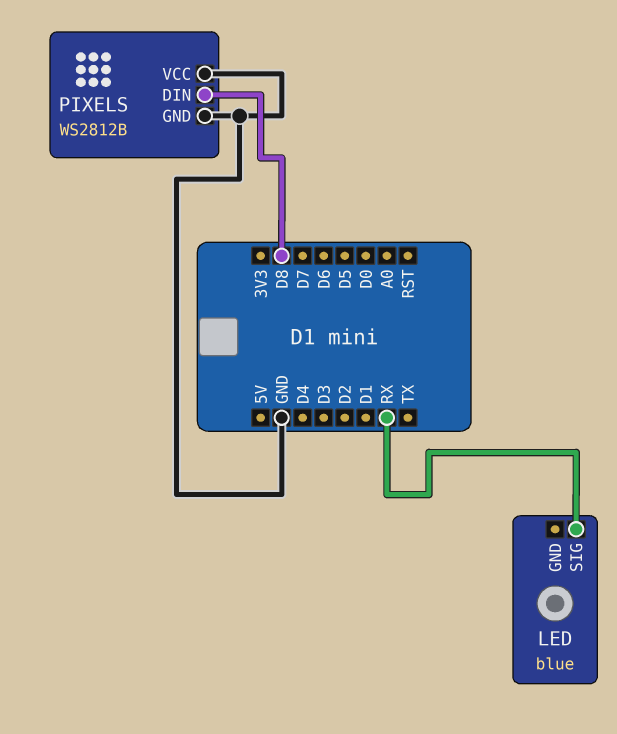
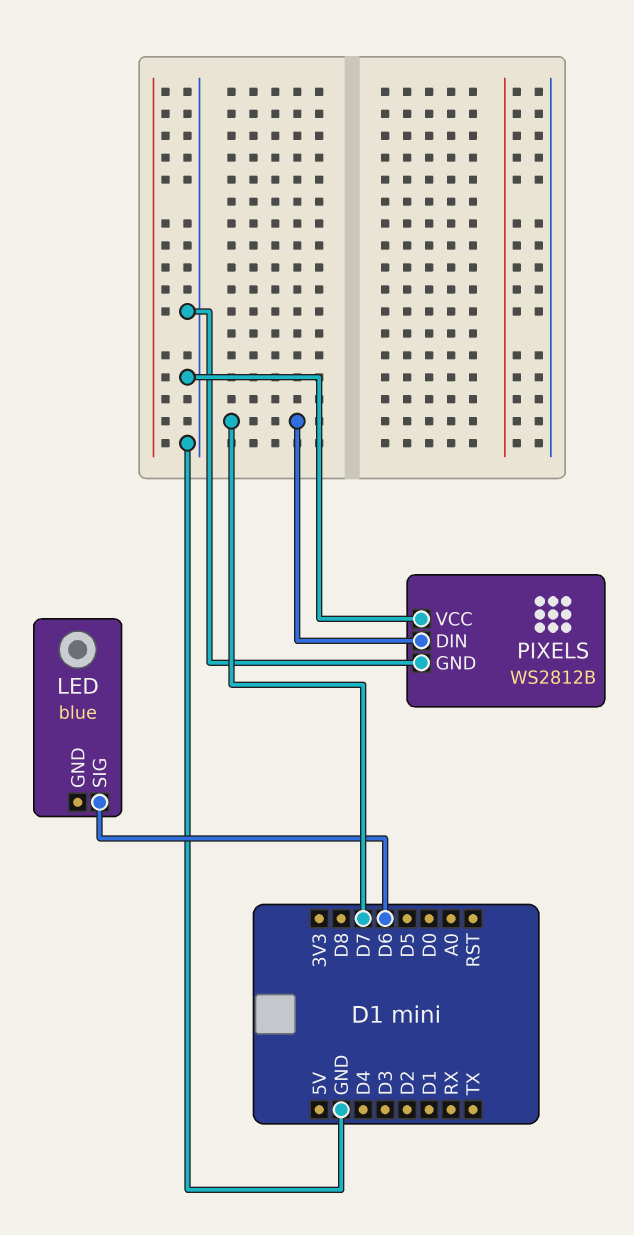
LED pin SIG: RX -> D6
PIXELS pin DIN: D8 -> D7

